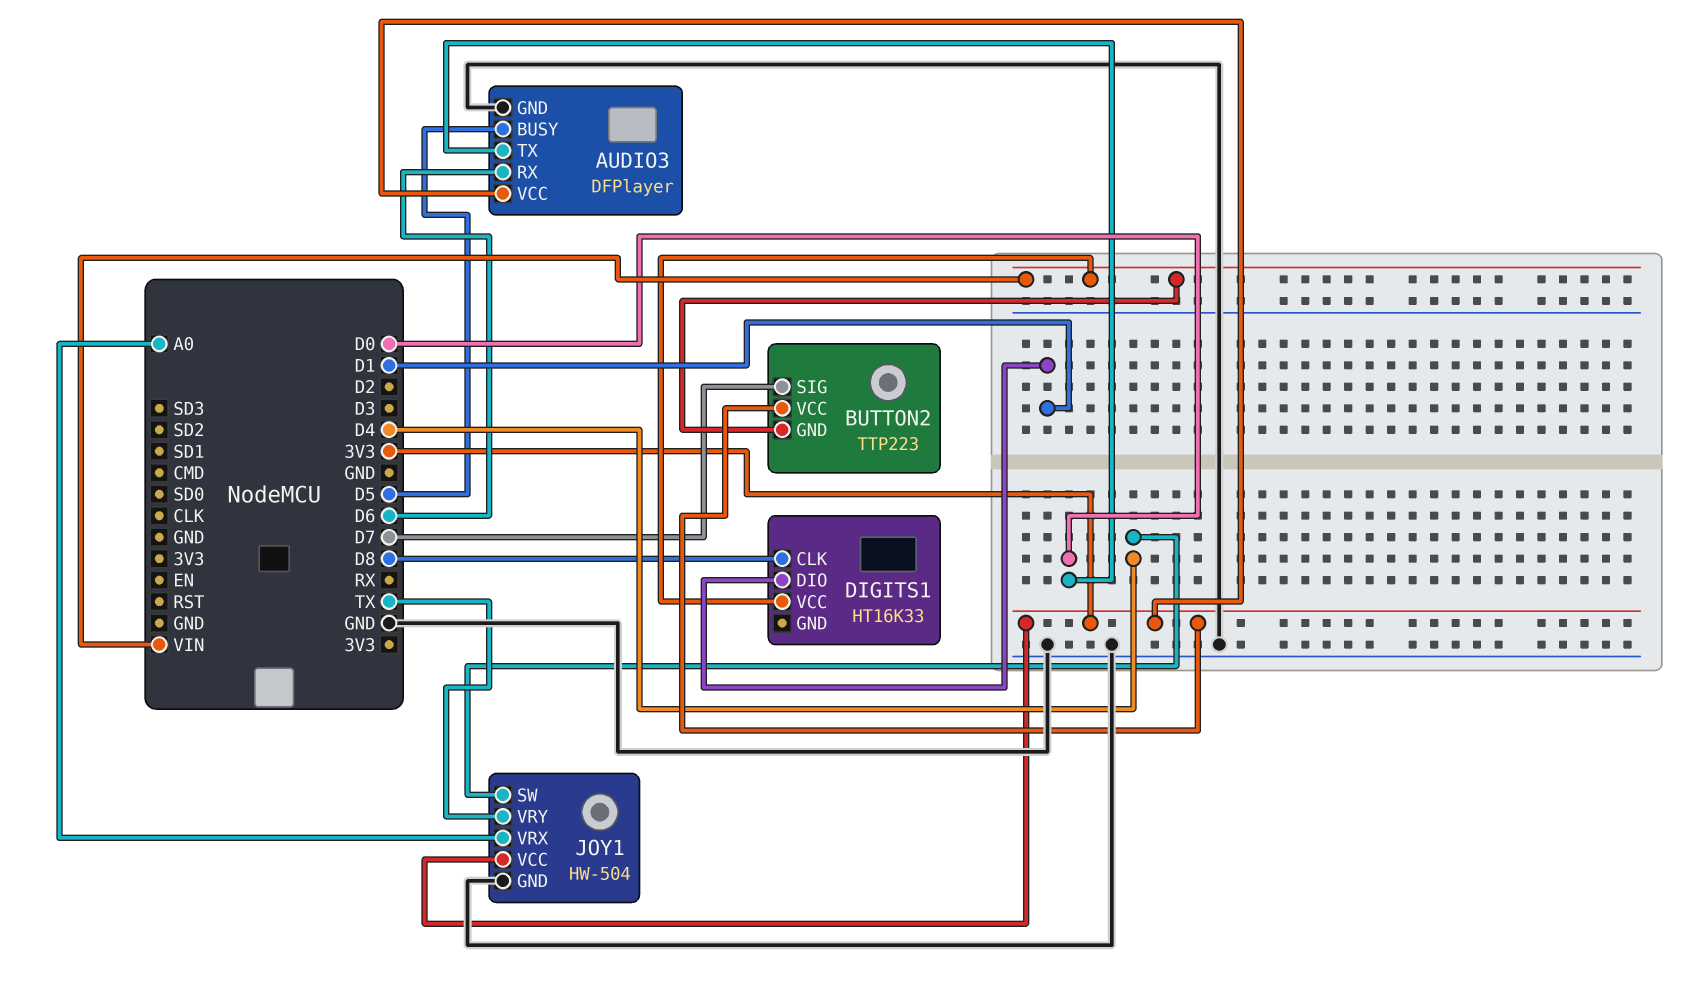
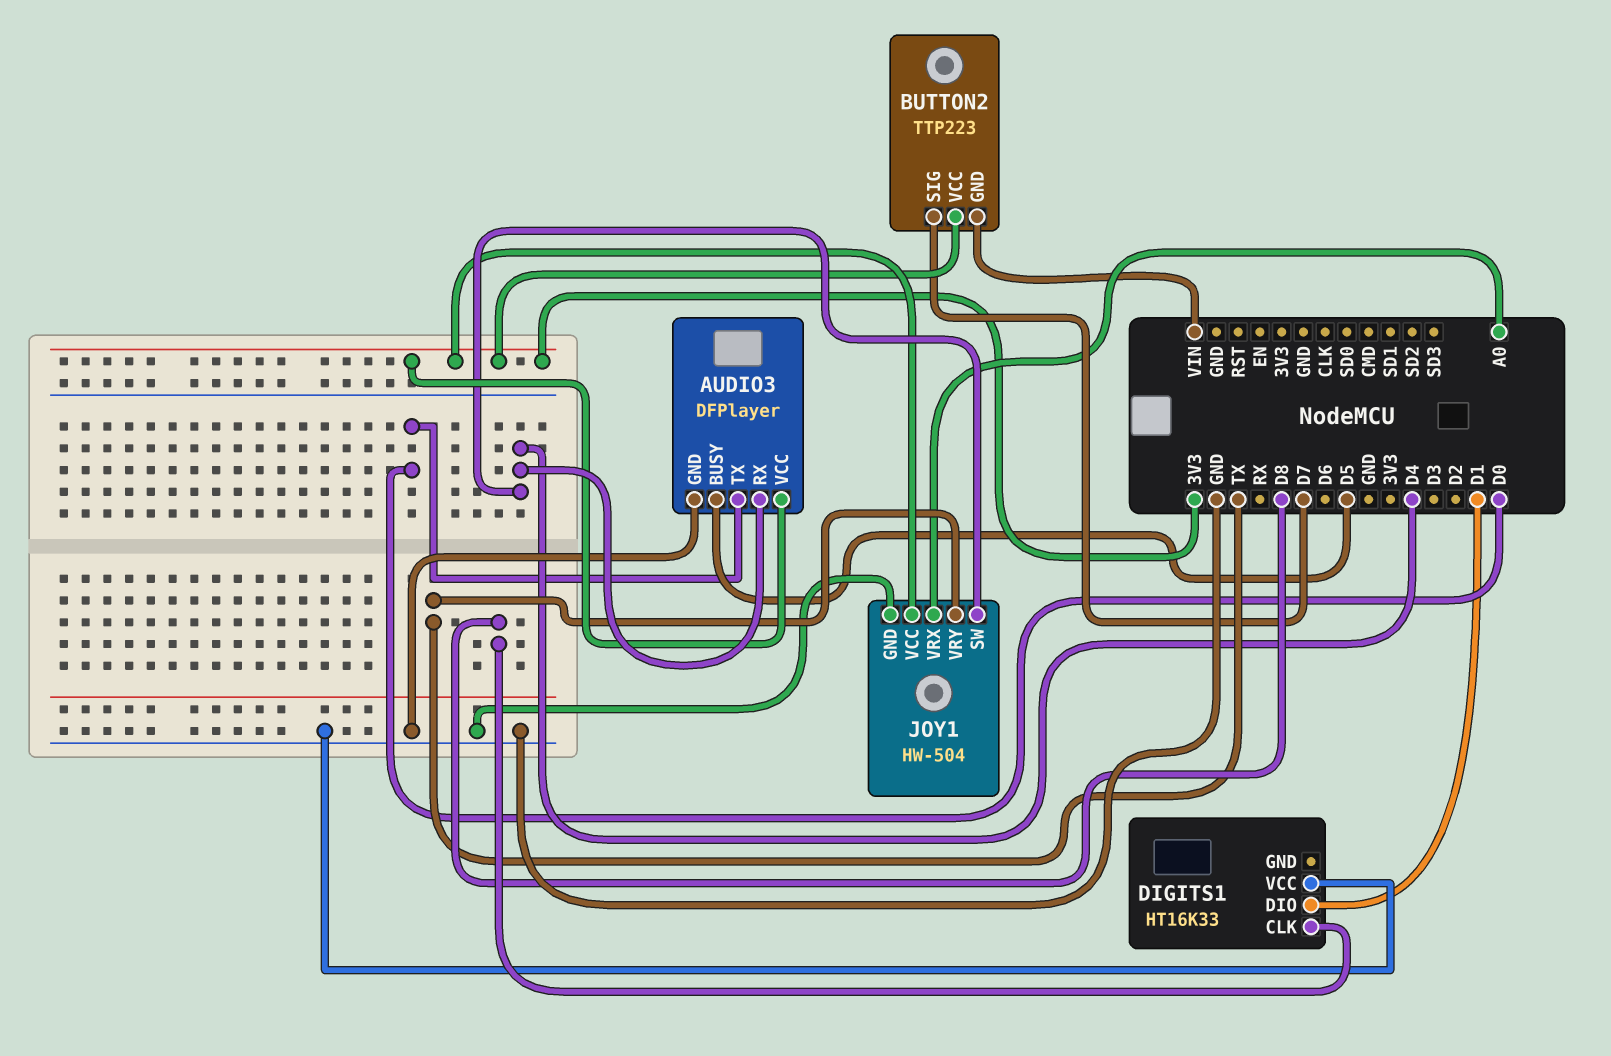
AUDIO3 pin RX: D6 -> D4
DIGITS1 pin VCC: VIN -> GND

